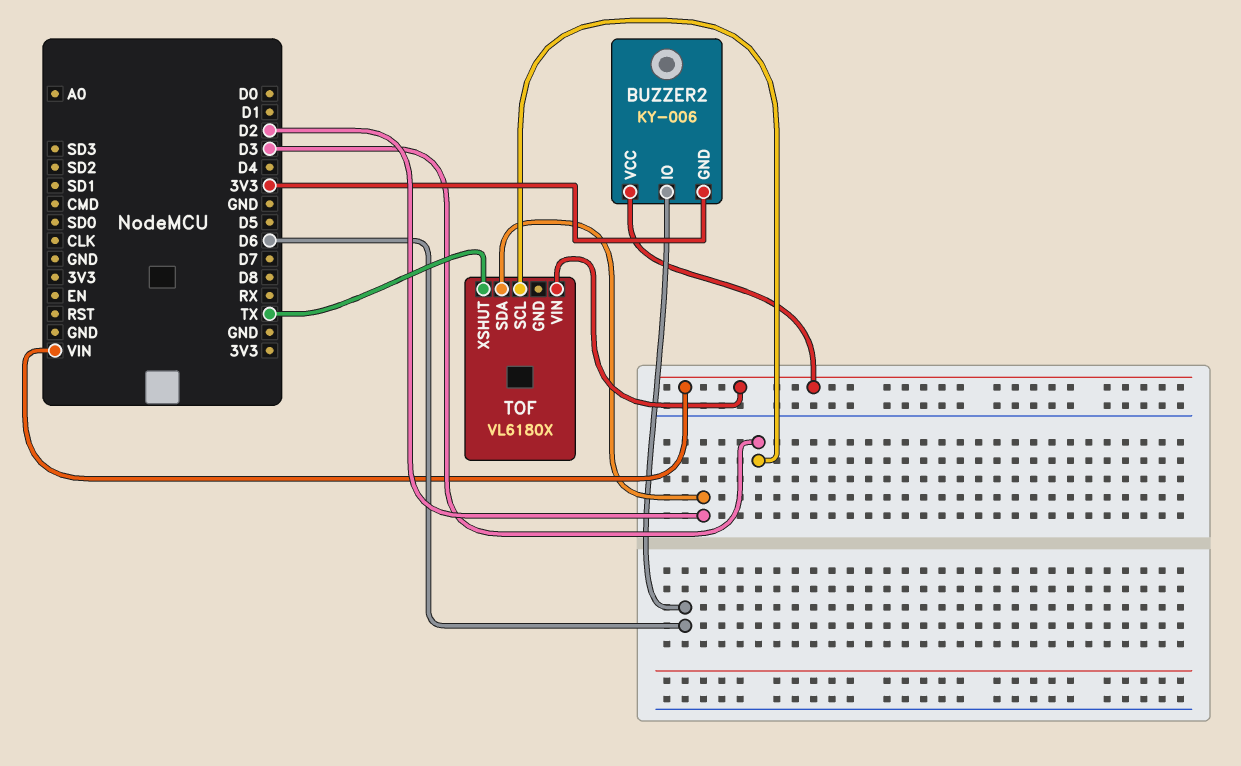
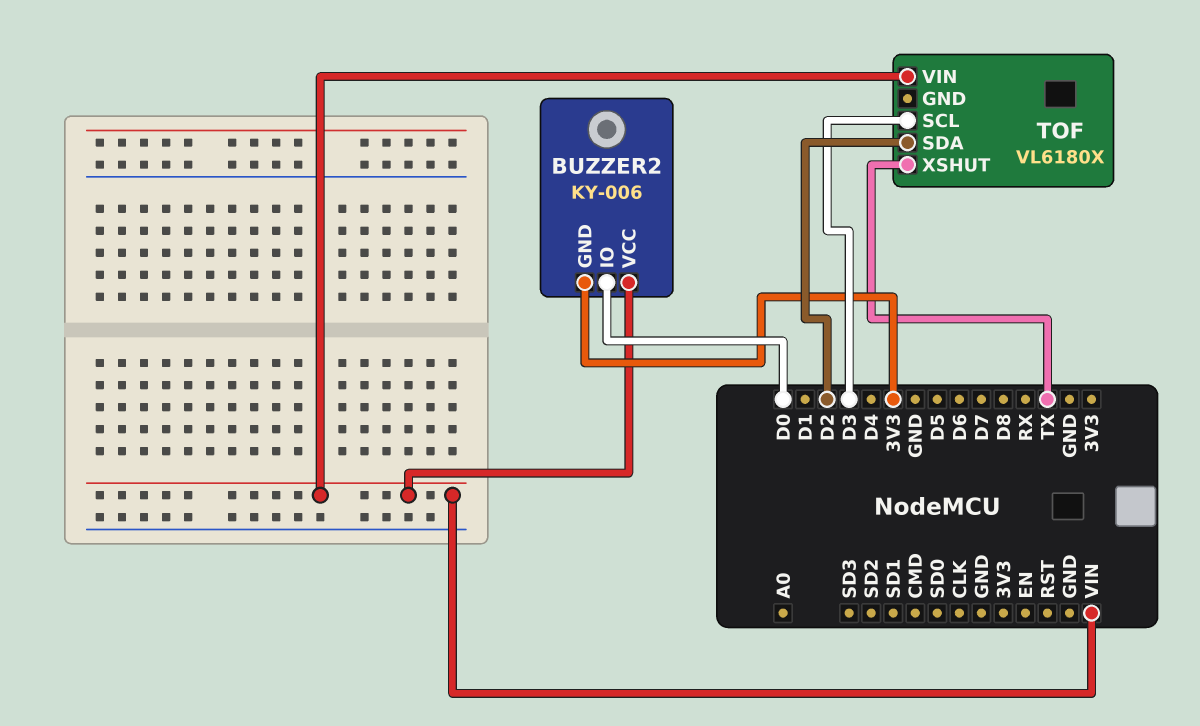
BUZZER2 pin IO: D6 -> D0

